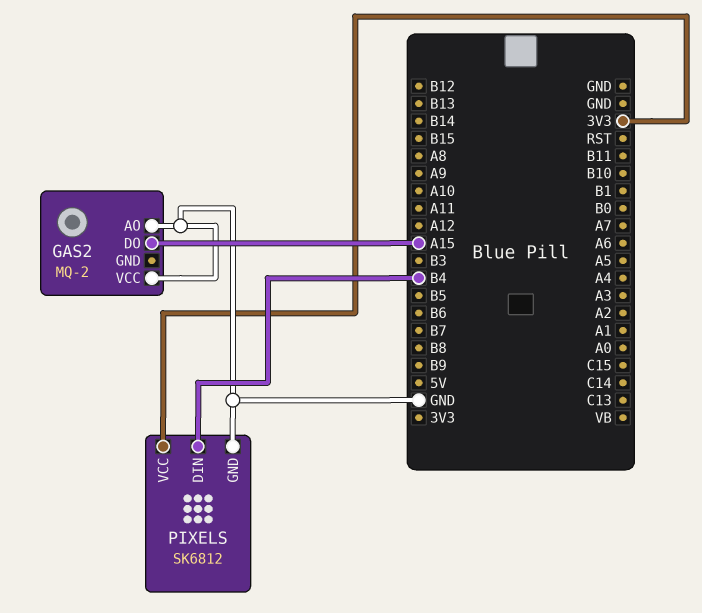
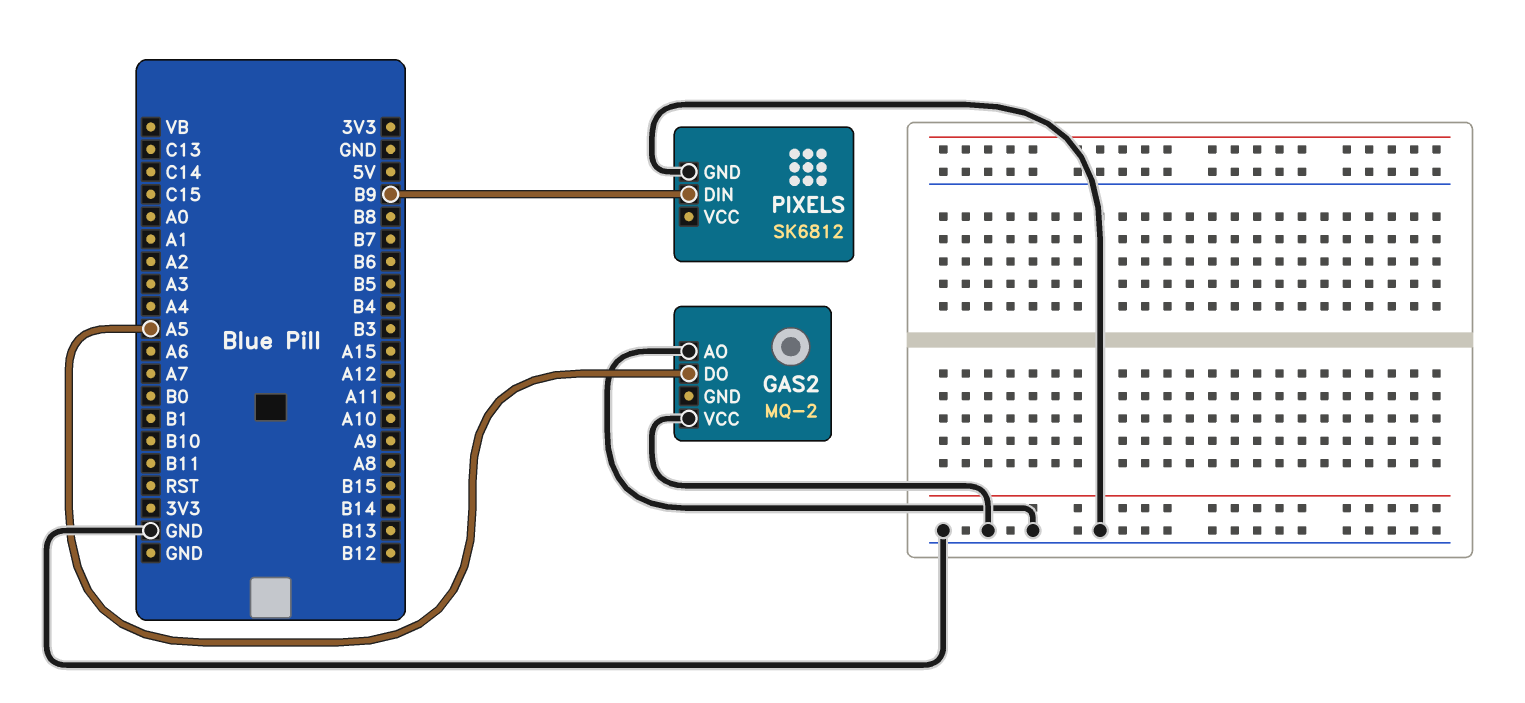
GAS2 pin DO: A15 -> A5
PIXELS pin DIN: B4 -> B9
PIXELS pin VCC: 3V3 -> none

